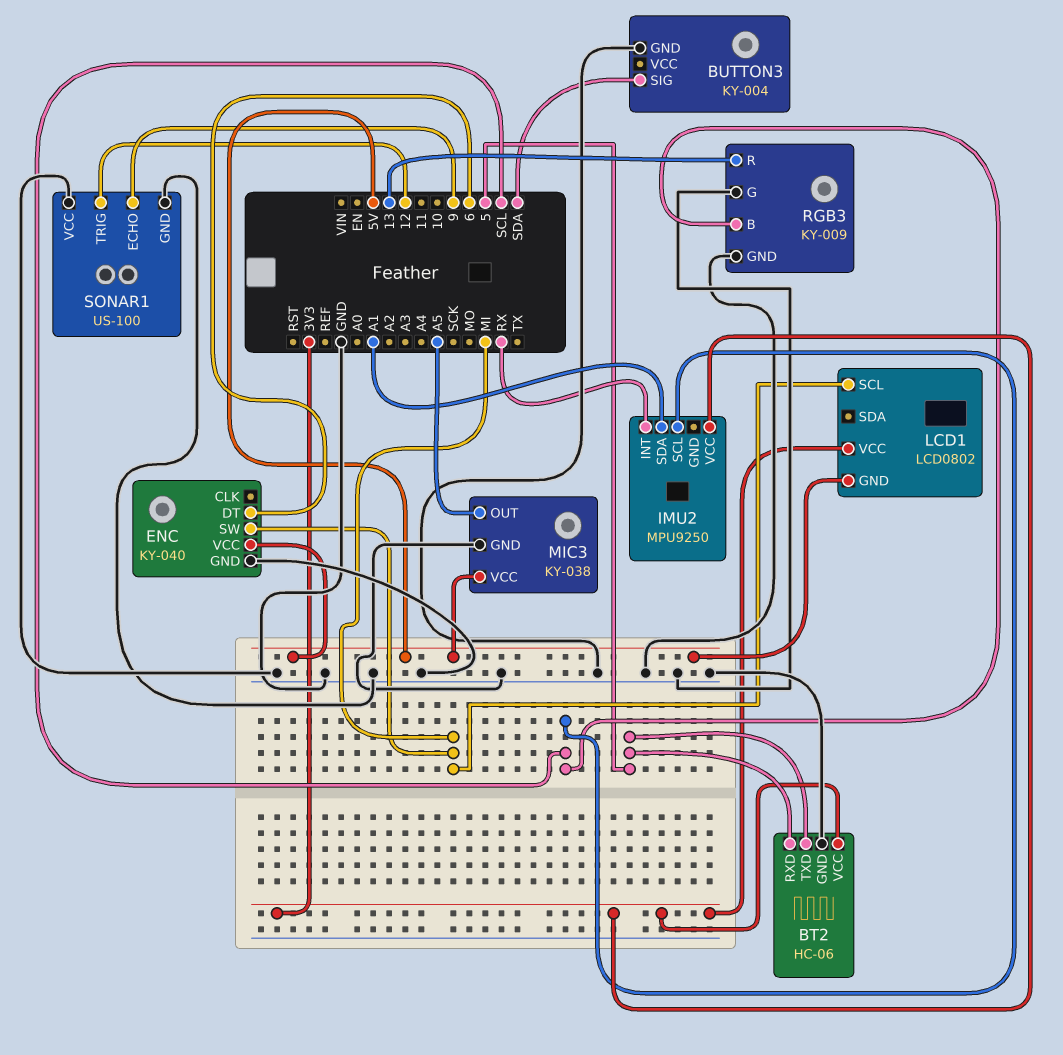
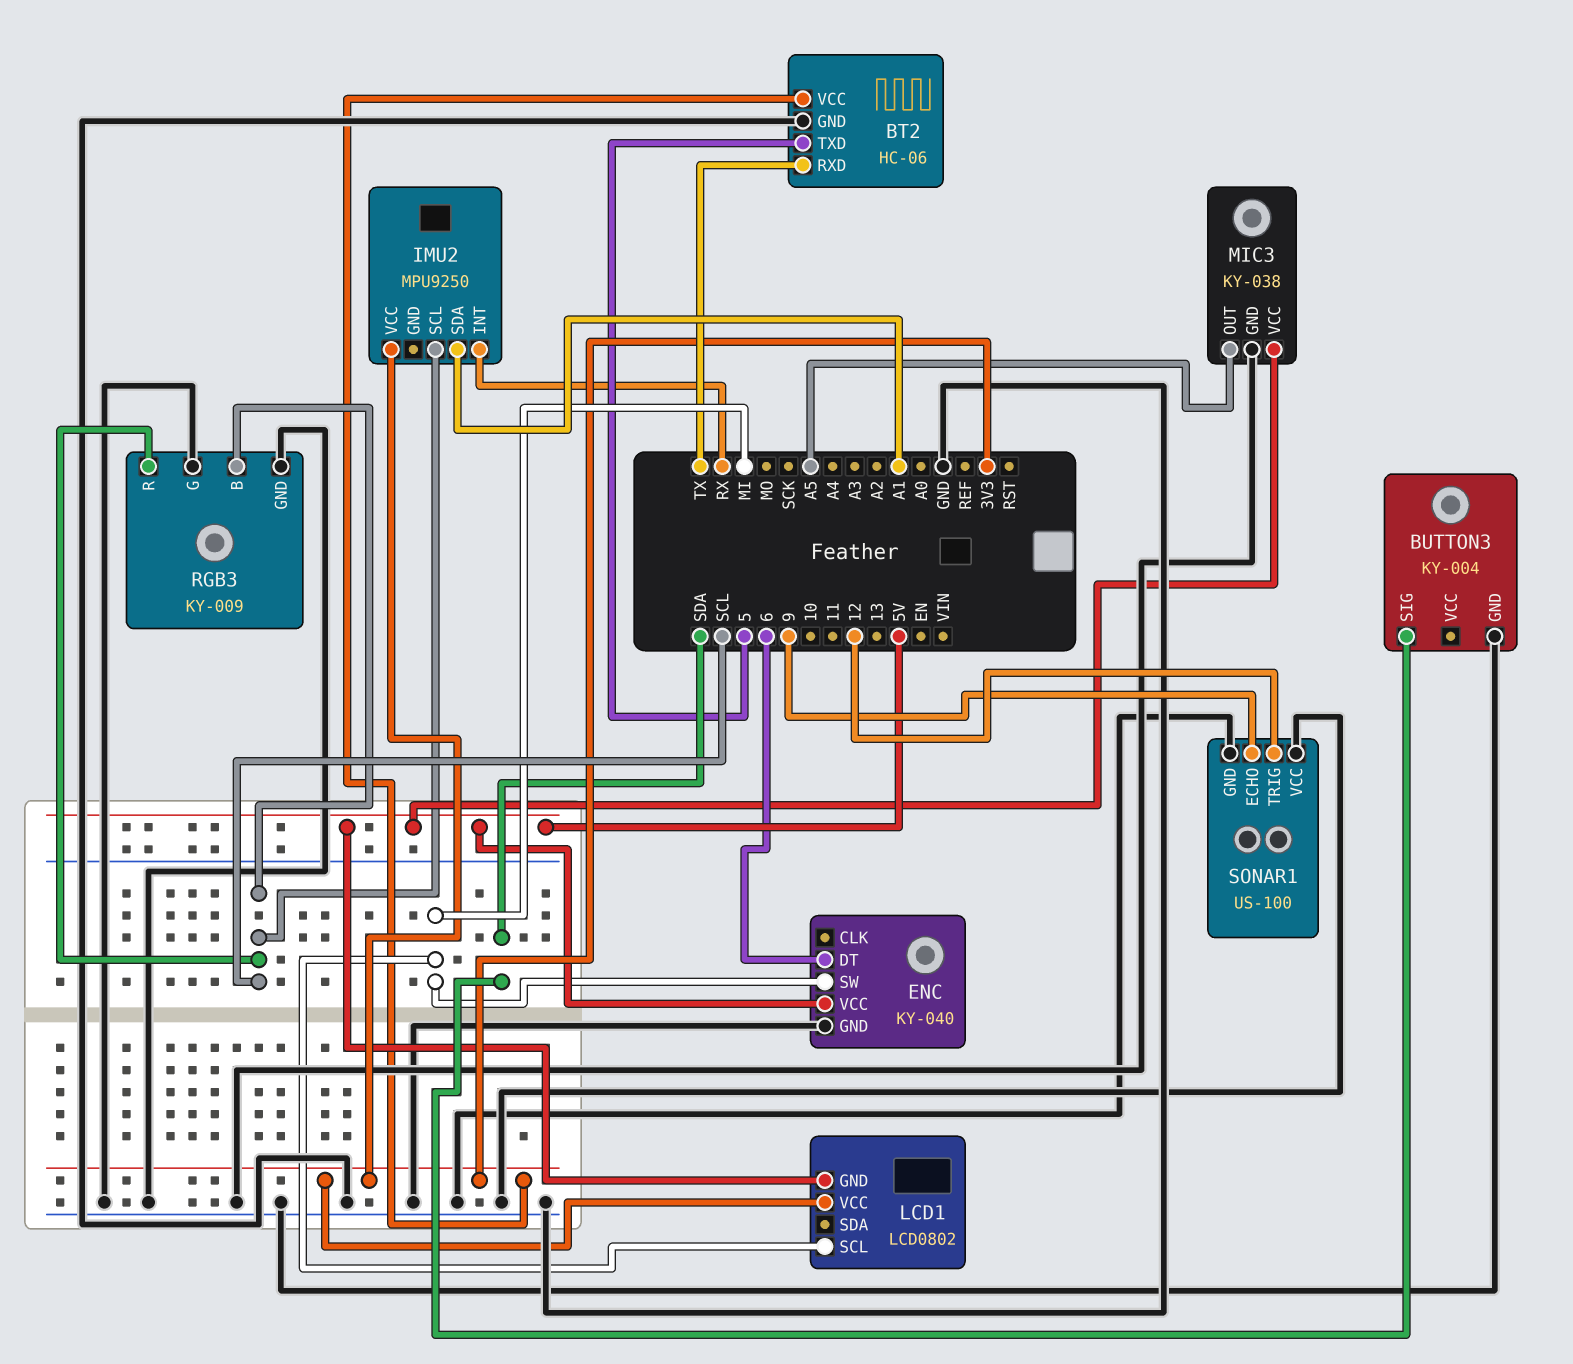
BT2 pin RXD: 5 -> TX
RGB3 pin R: 13 -> SCL

